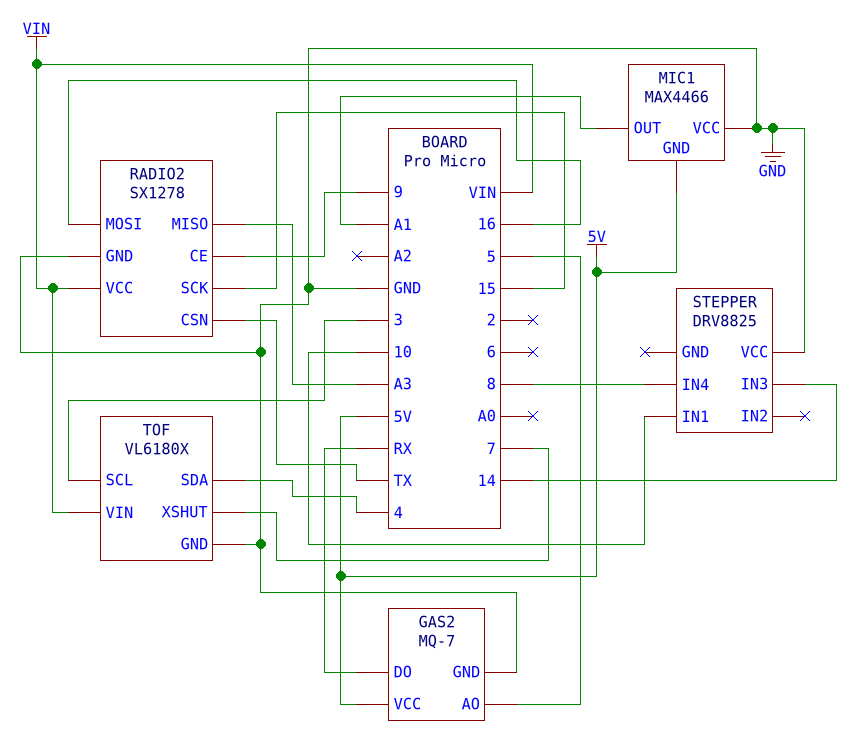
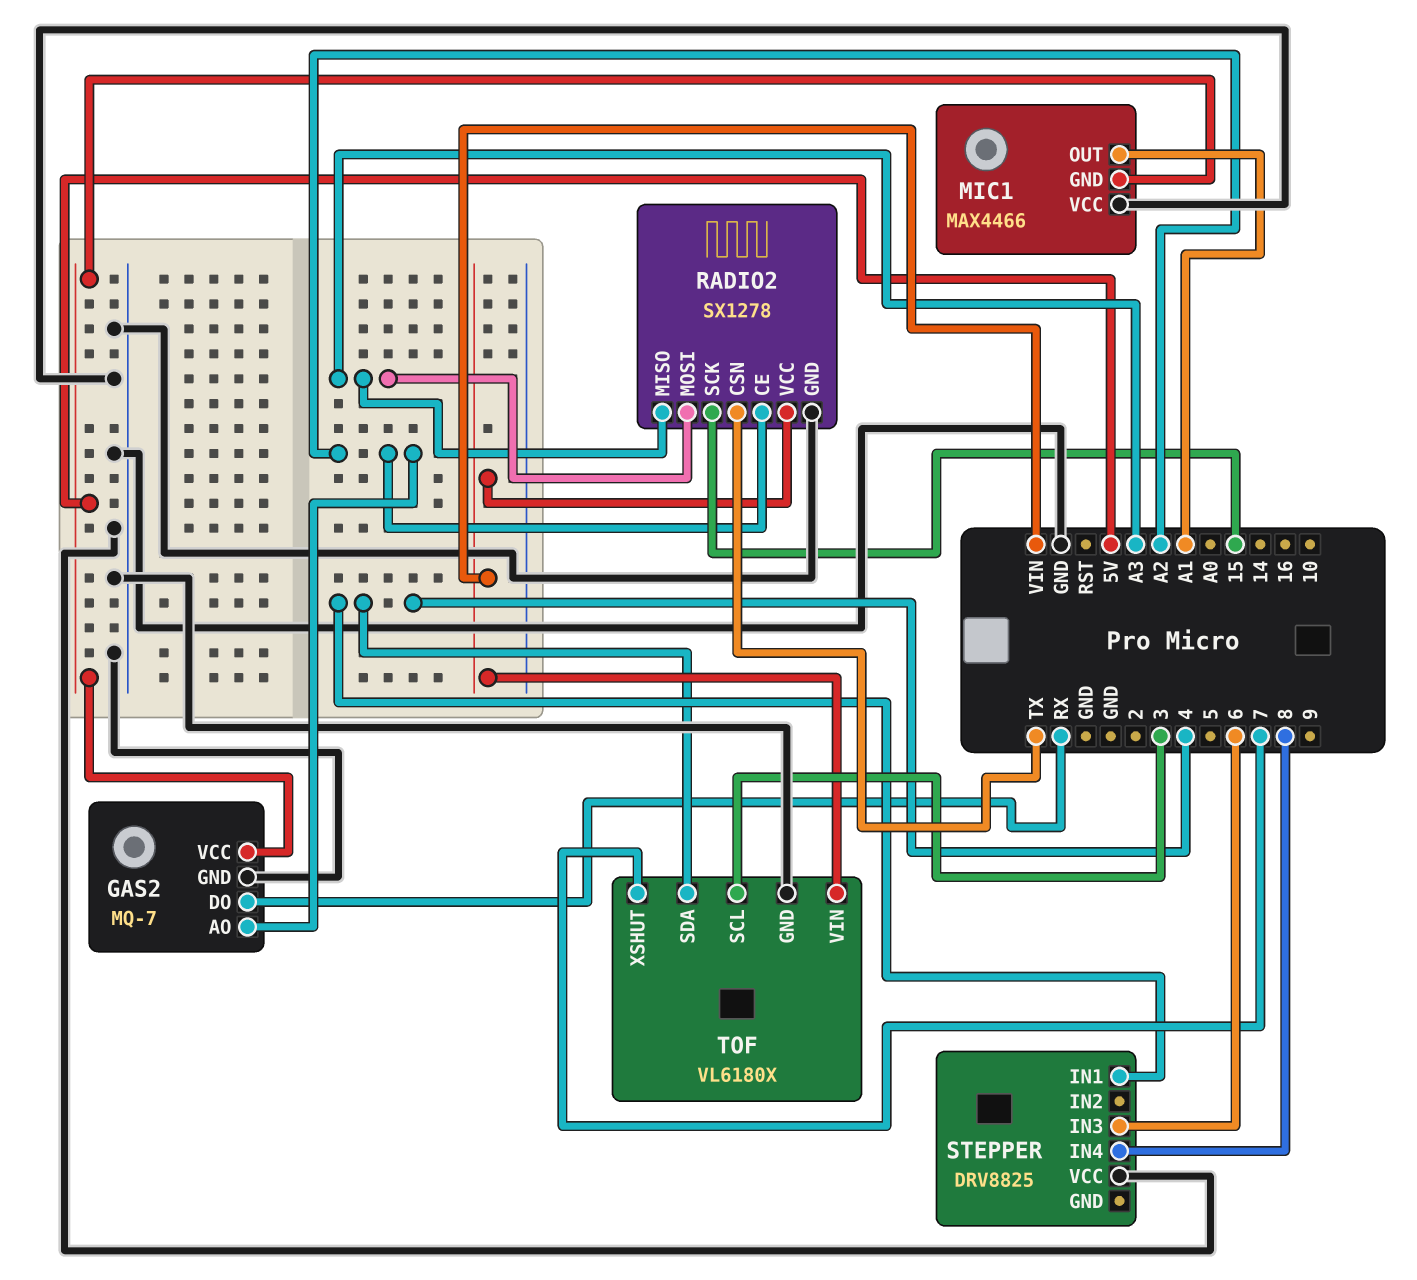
GAS2 pin AO: 5 -> A2
RADIO2 pin CE: 9 -> A2
RADIO2 pin MOSI: 16 -> A3
STEPPER pin IN1: 10 -> 4
STEPPER pin IN3: 14 -> 6

